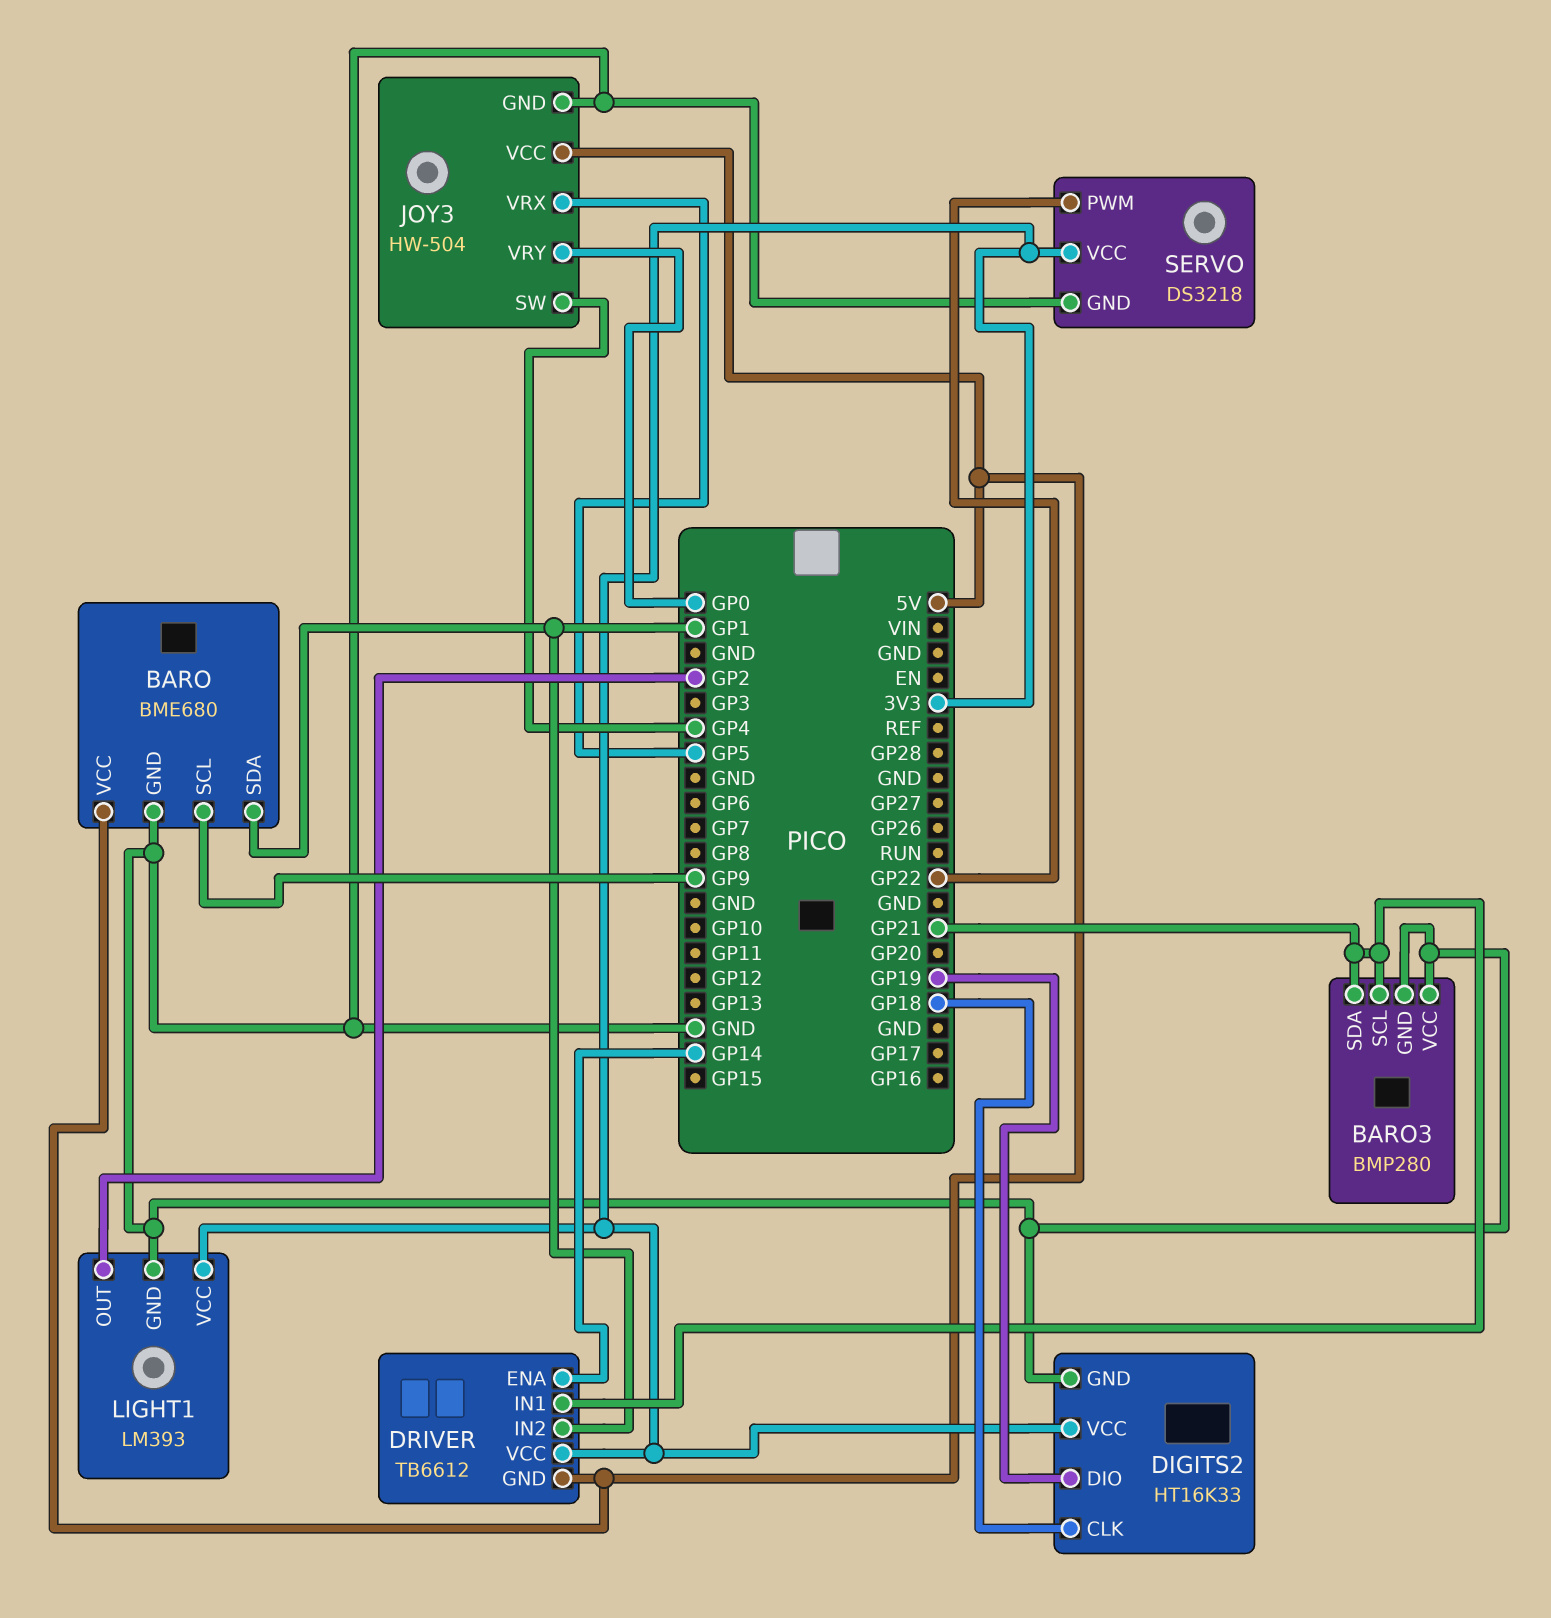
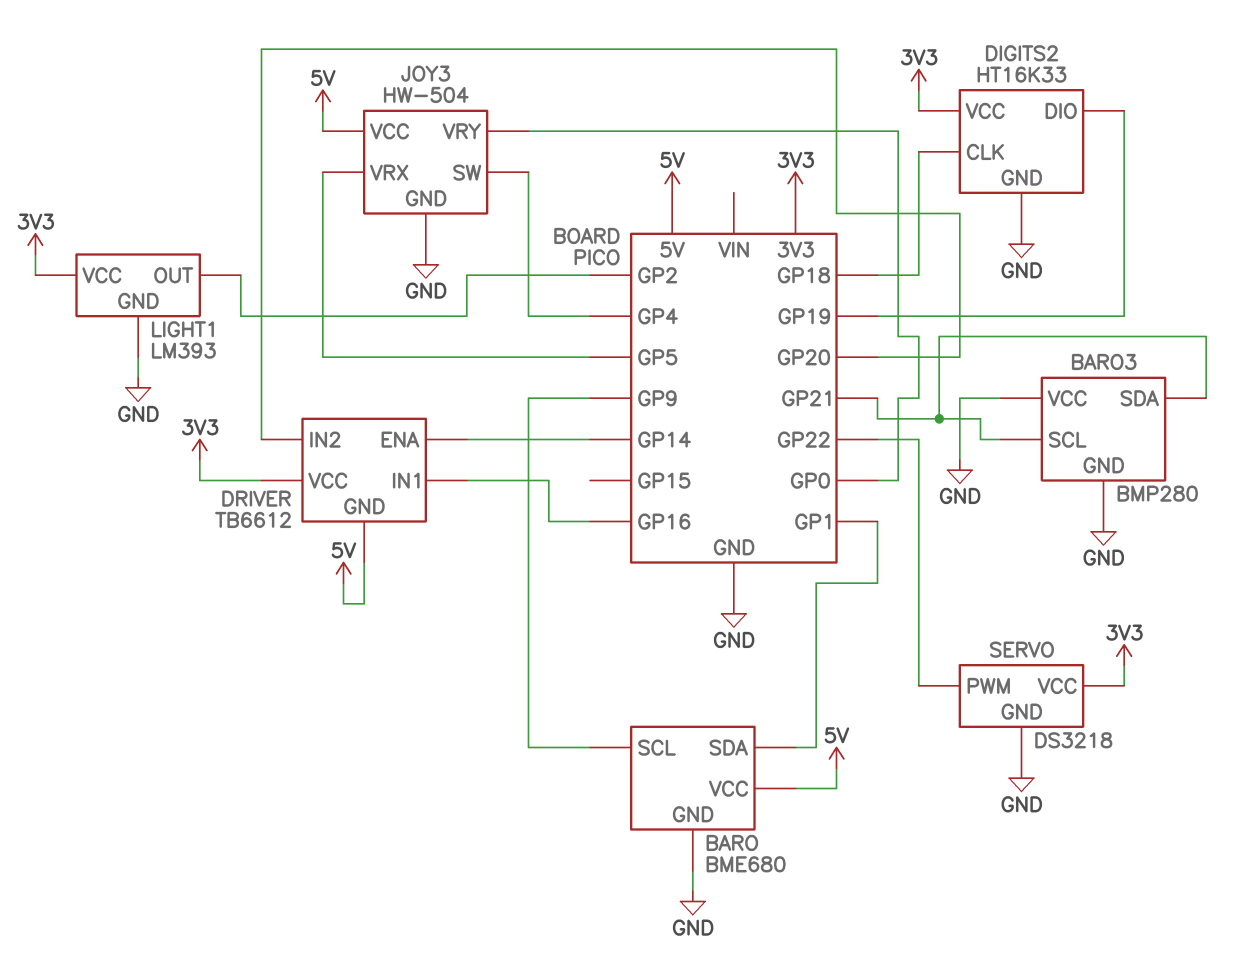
DRIVER pin IN1: GP21 -> GP16
DRIVER pin IN2: GP1 -> GP20

